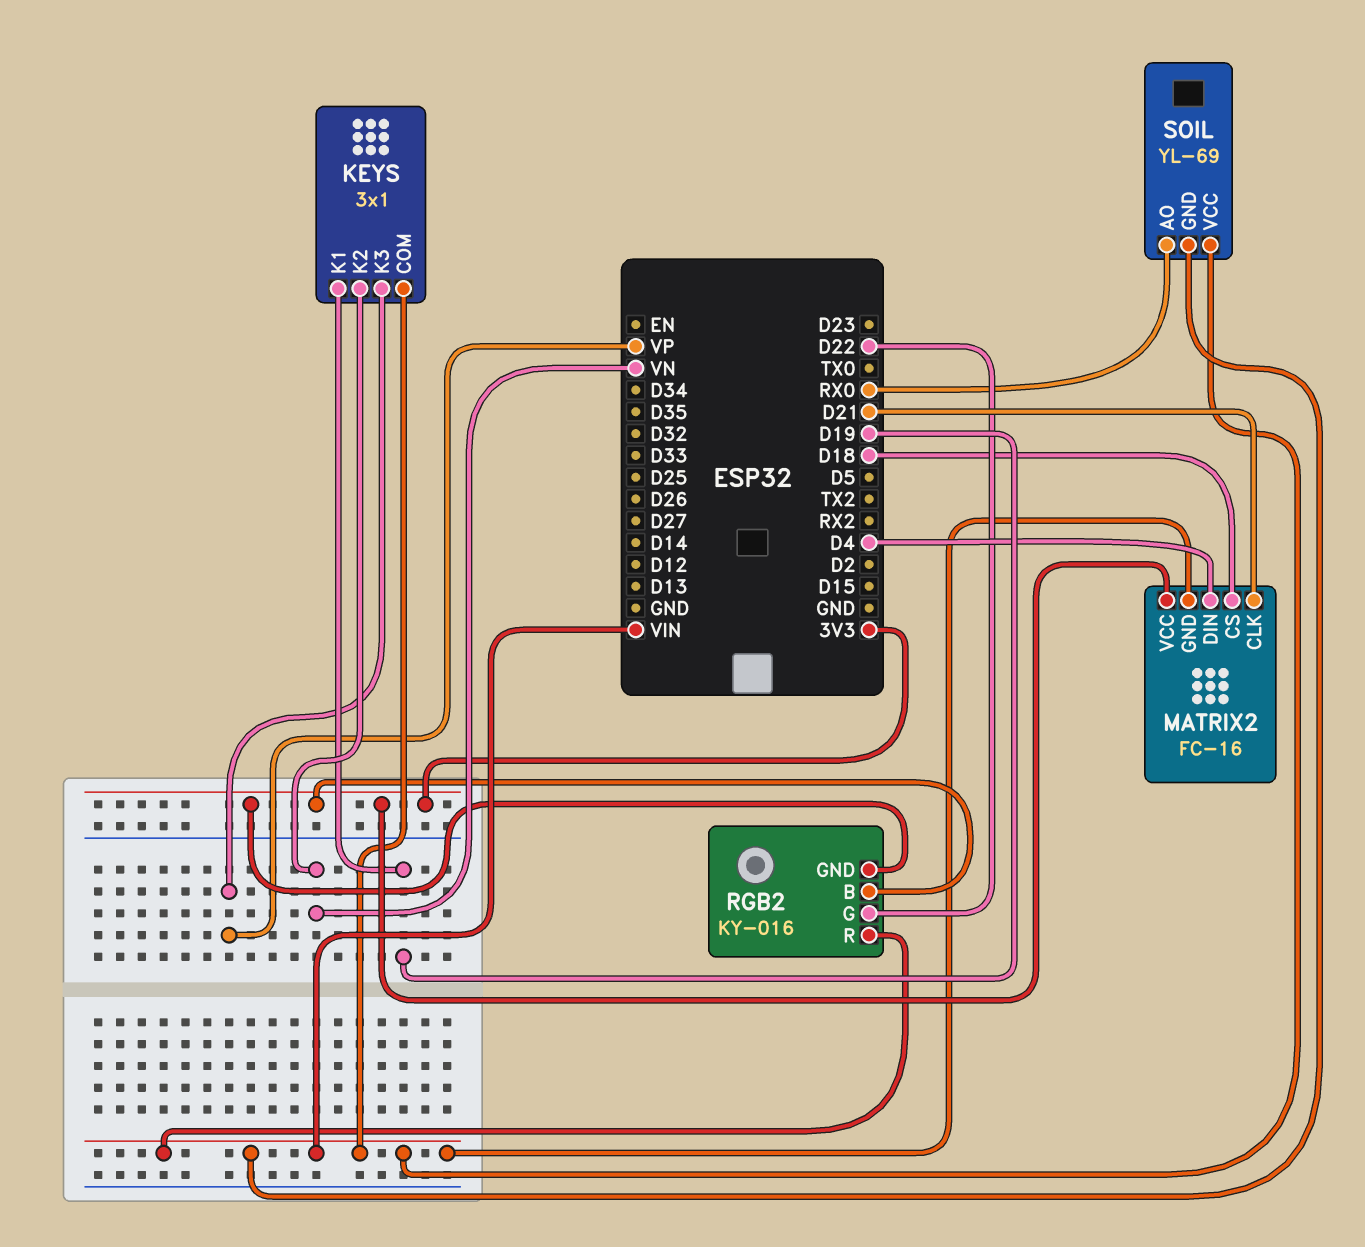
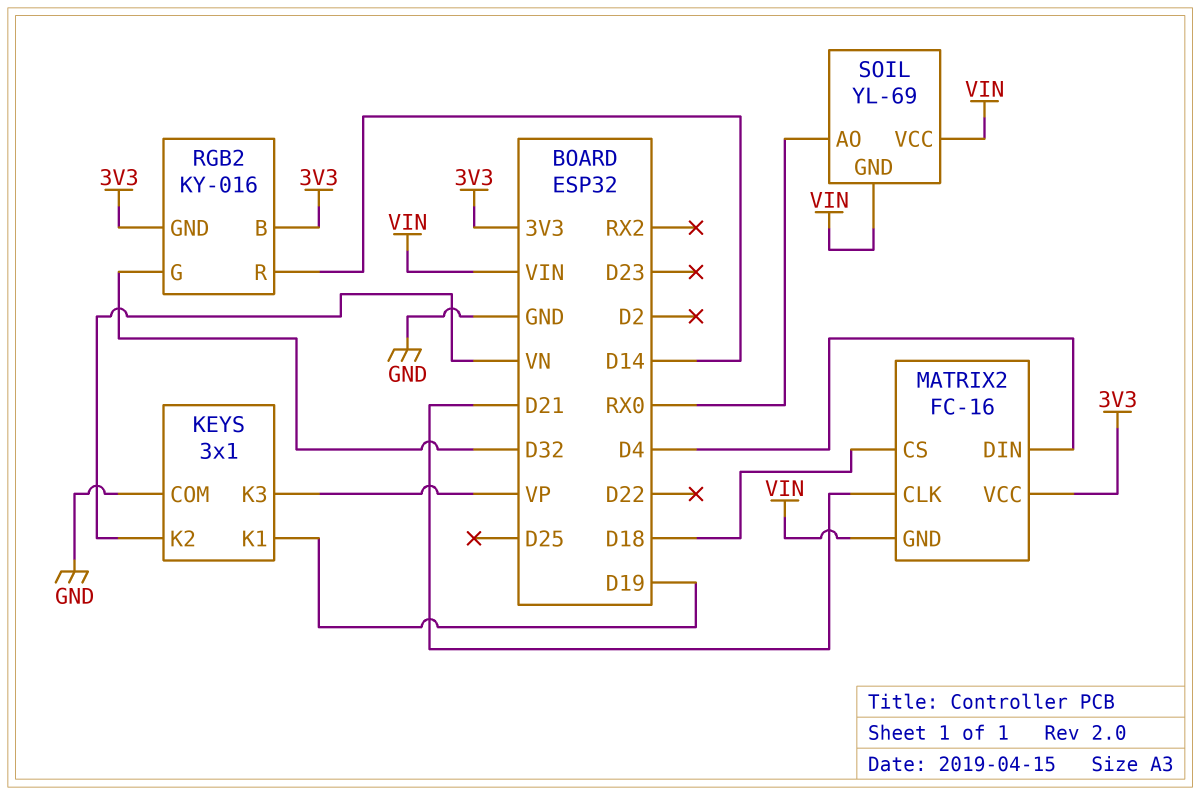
KEYS pin COM: VIN -> GND
RGB2 pin G: D22 -> D32
RGB2 pin R: VIN -> D14

